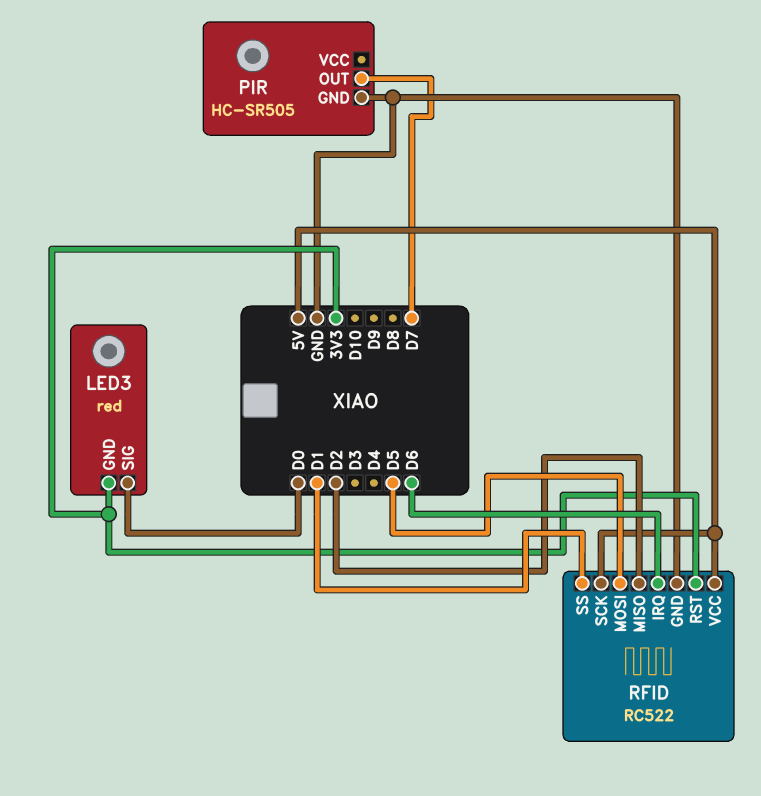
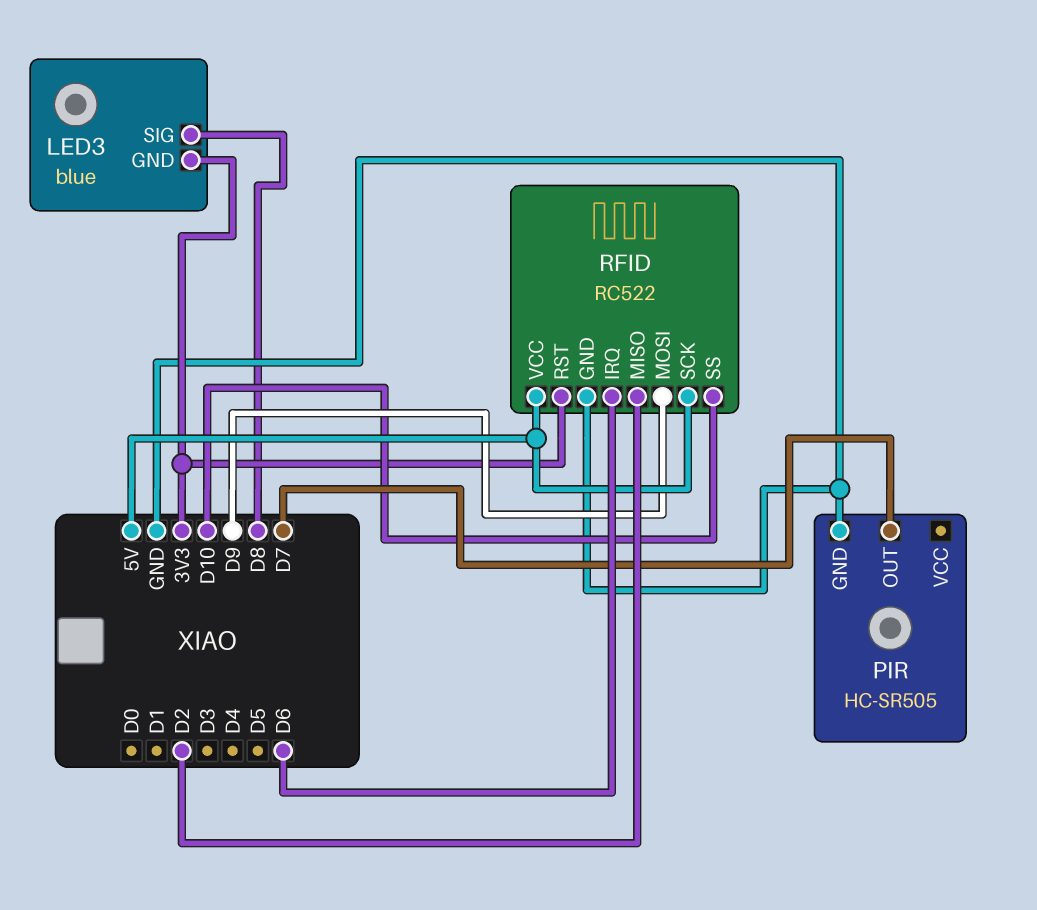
LED3: red -> blue
LED3 pin SIG: D0 -> D8
RFID pin MOSI: D5 -> D9
RFID pin SS: D1 -> D10

